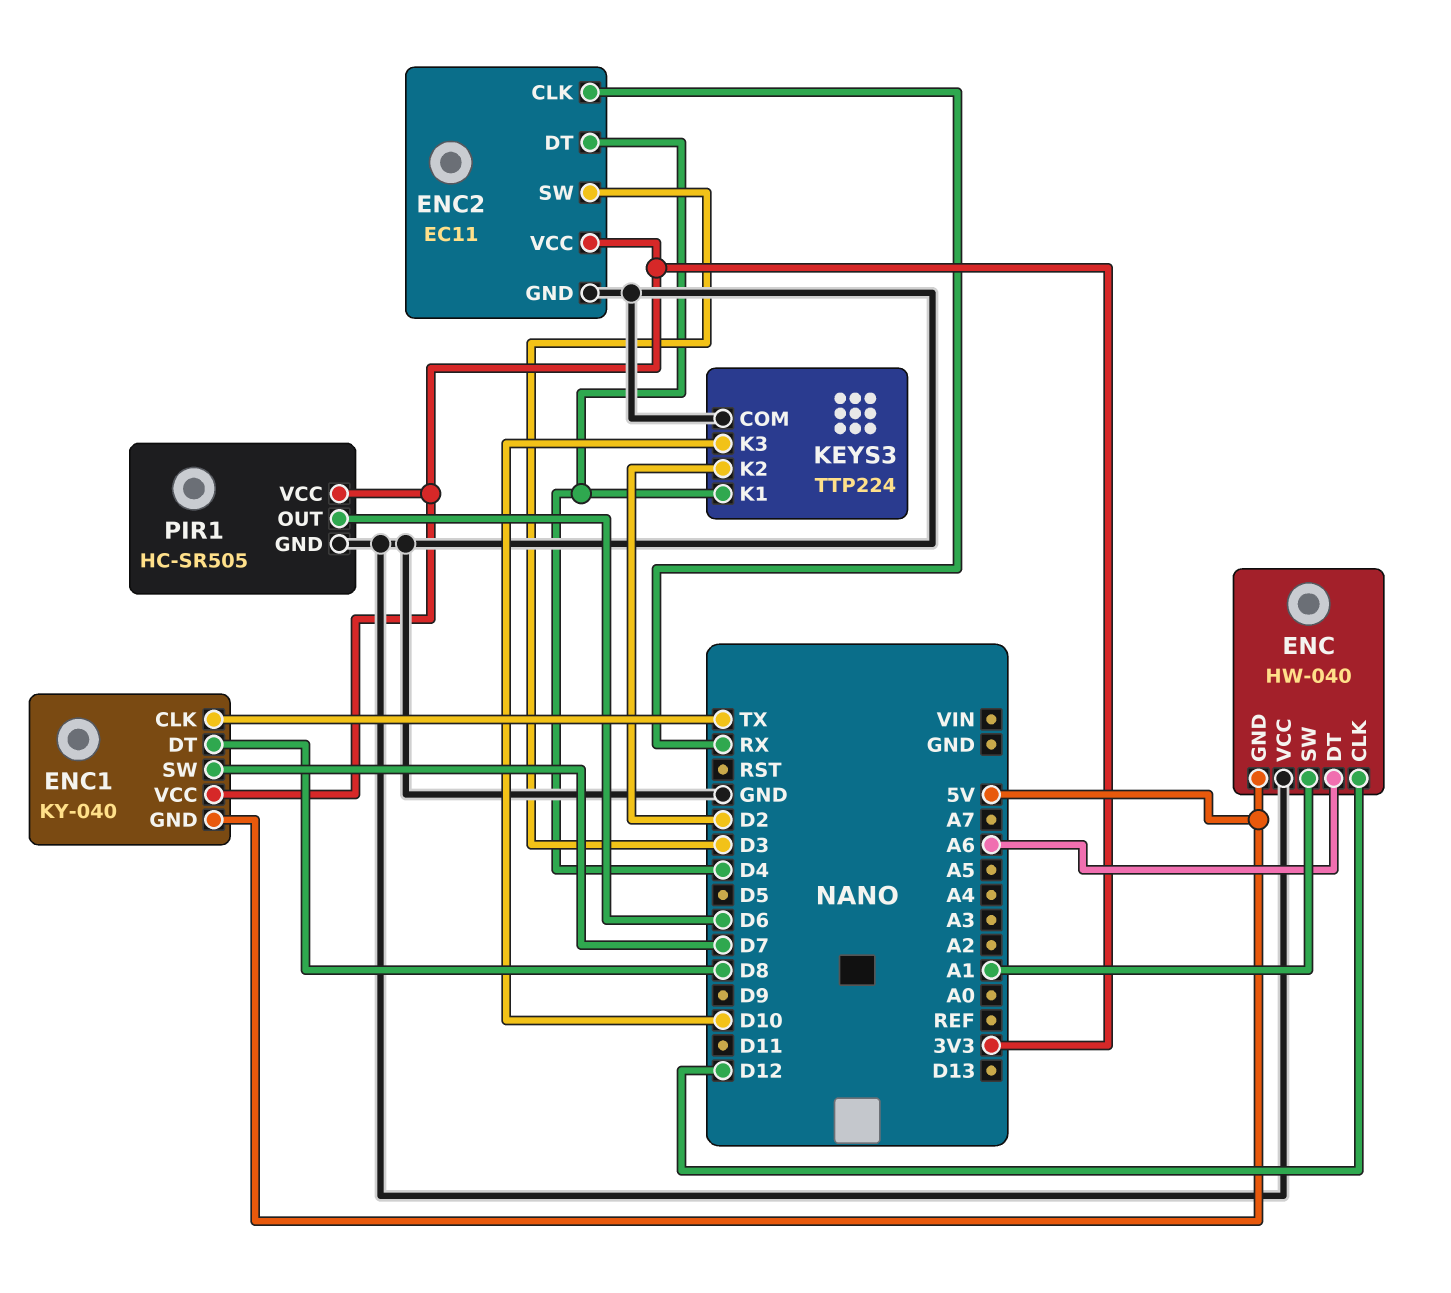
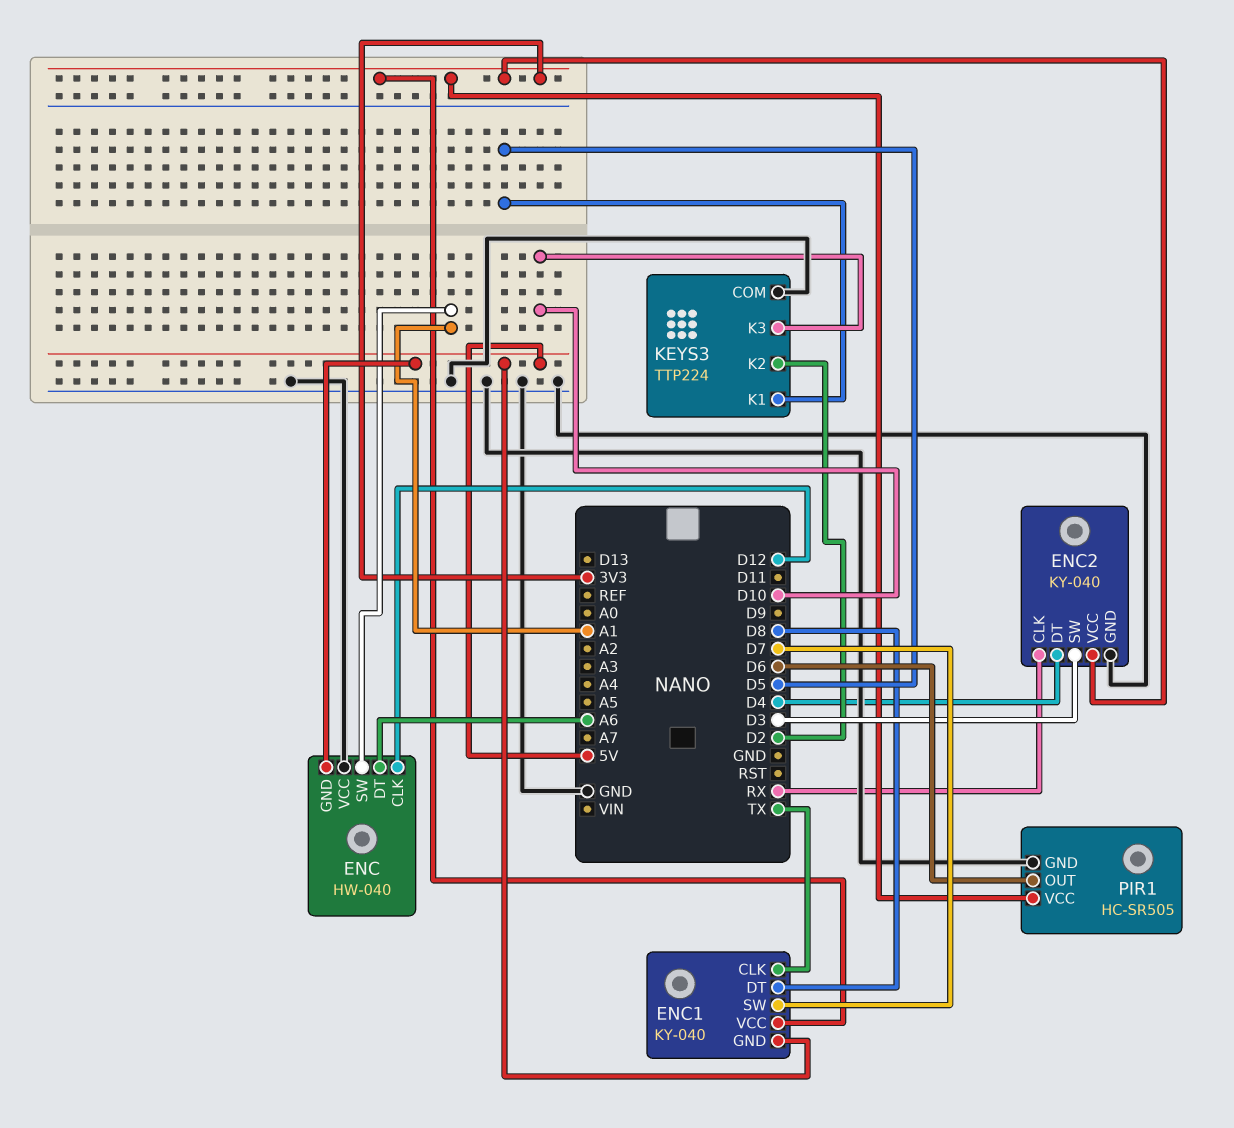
ENC2: EC11 -> KY-040
KEYS3 pin K1: D4 -> D5

